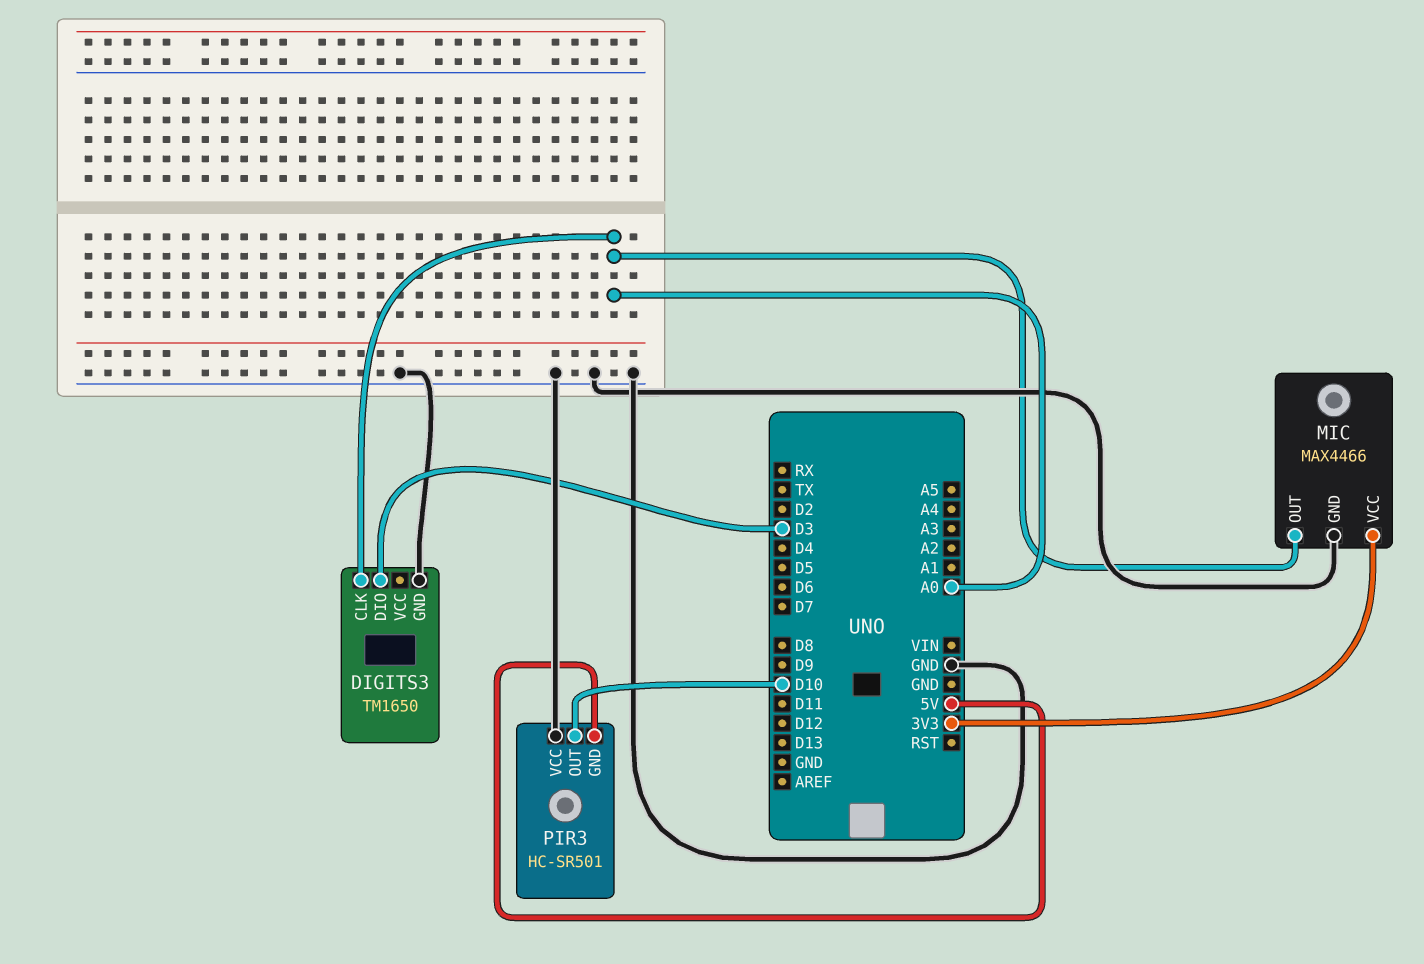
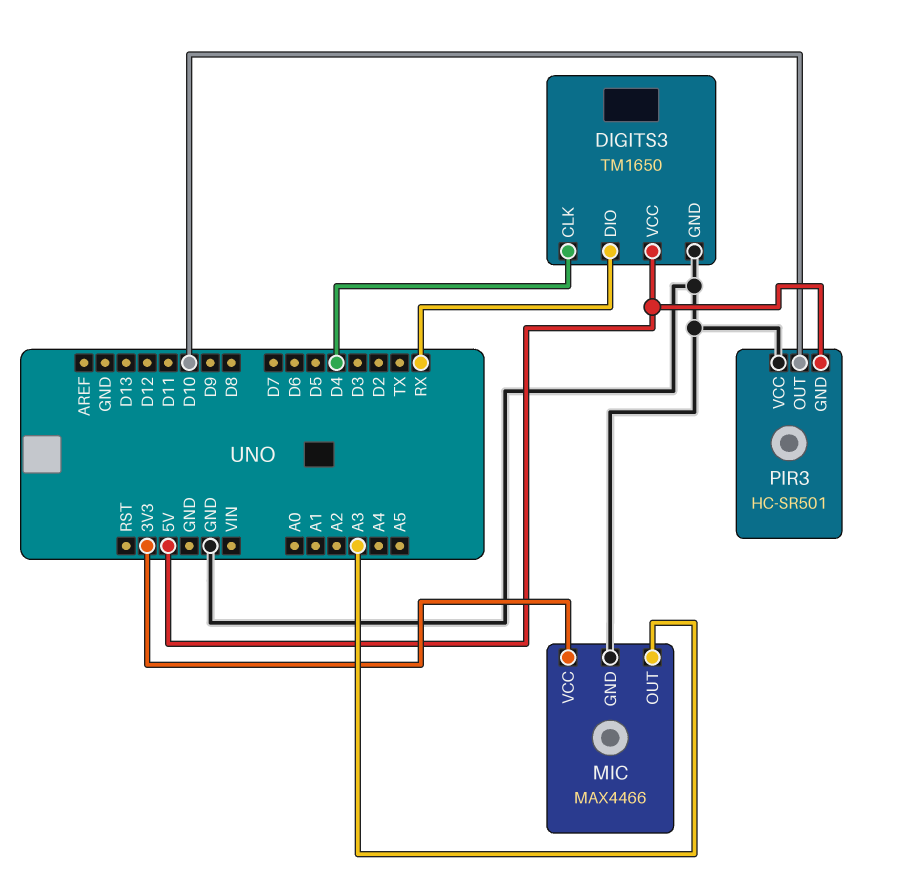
DIGITS3 pin CLK: A0 -> D4
DIGITS3 pin DIO: D3 -> RX
DIGITS3 pin VCC: none -> 5V
MIC pin OUT: A0 -> A3

